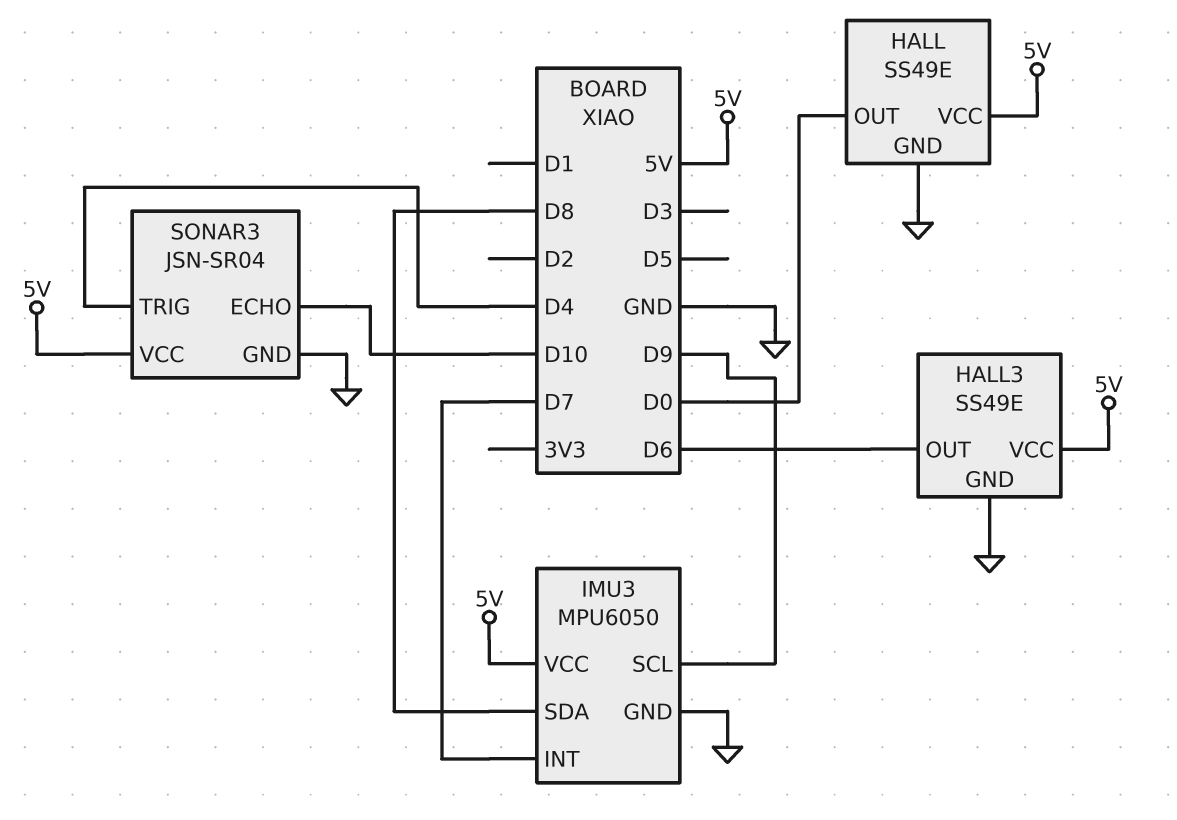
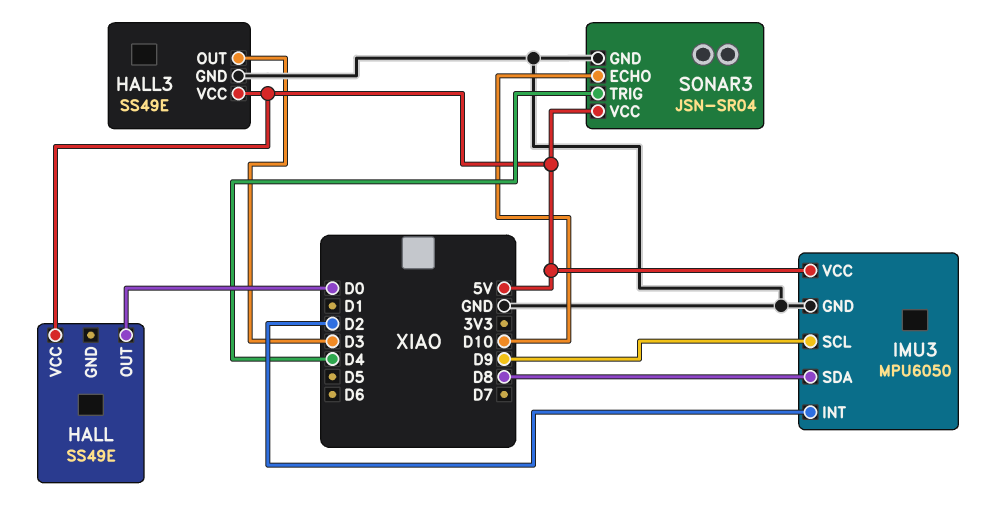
HALL pin GND: GND -> none
HALL3 pin OUT: D6 -> D3
IMU3 pin INT: D7 -> D2

